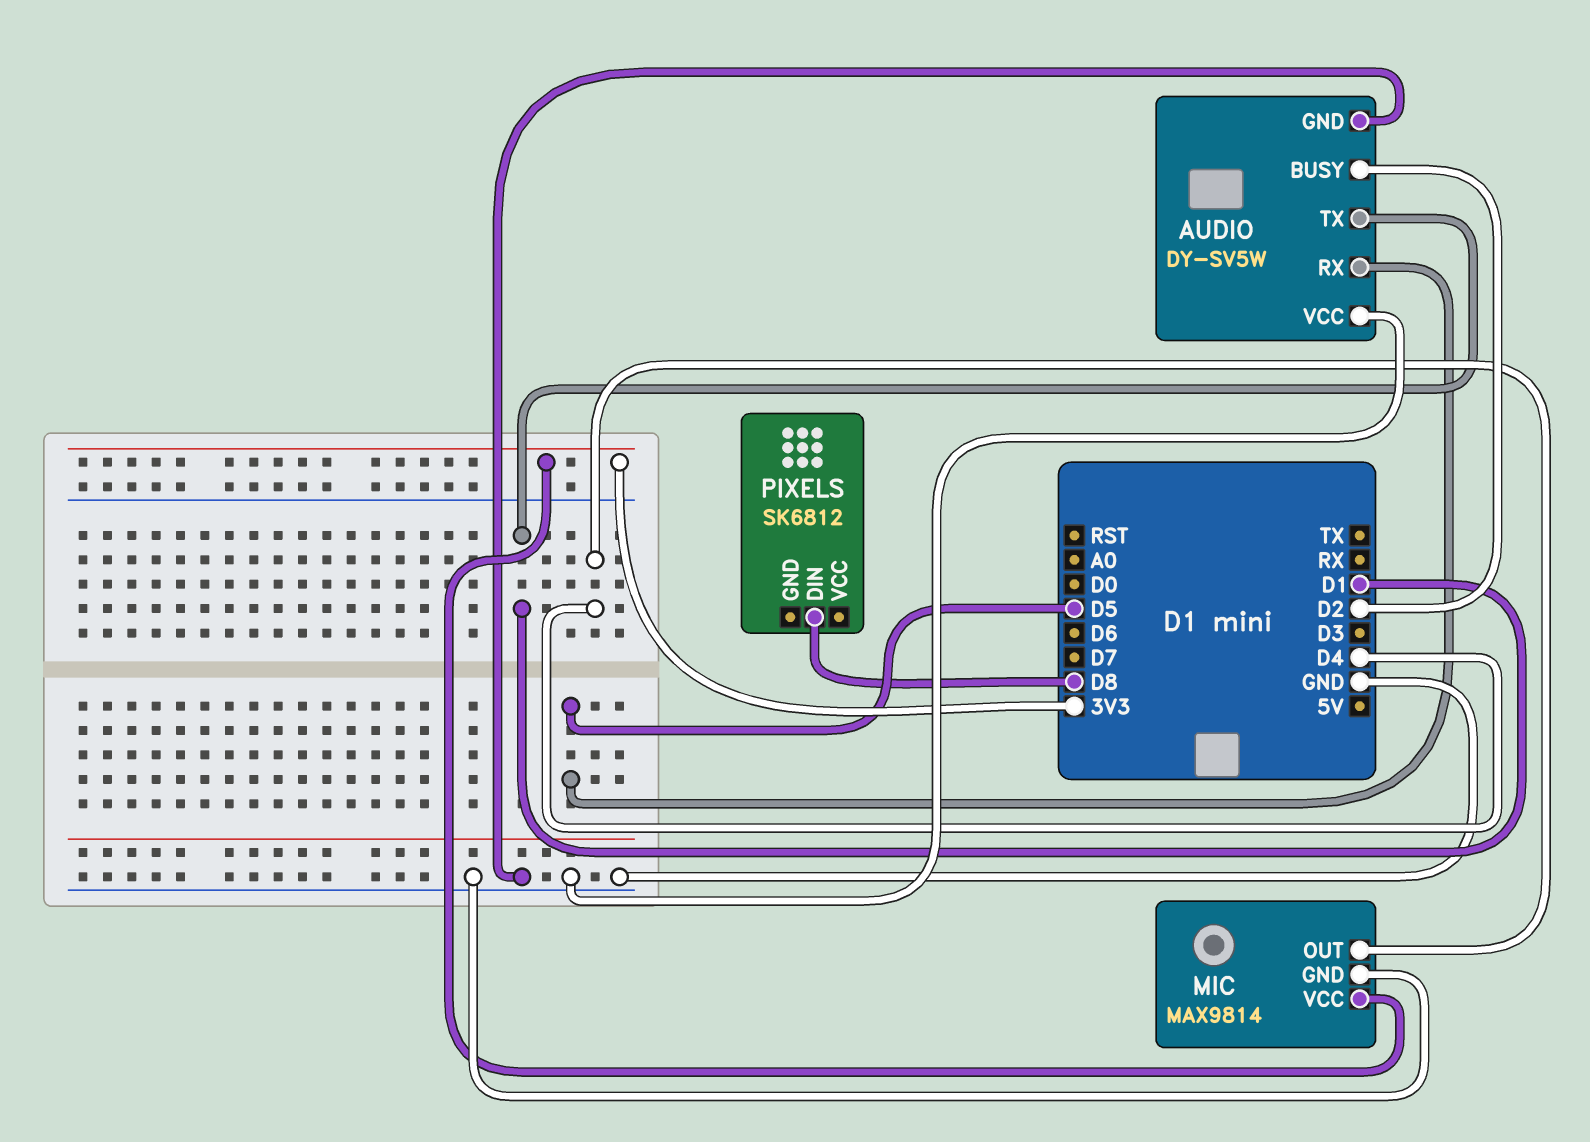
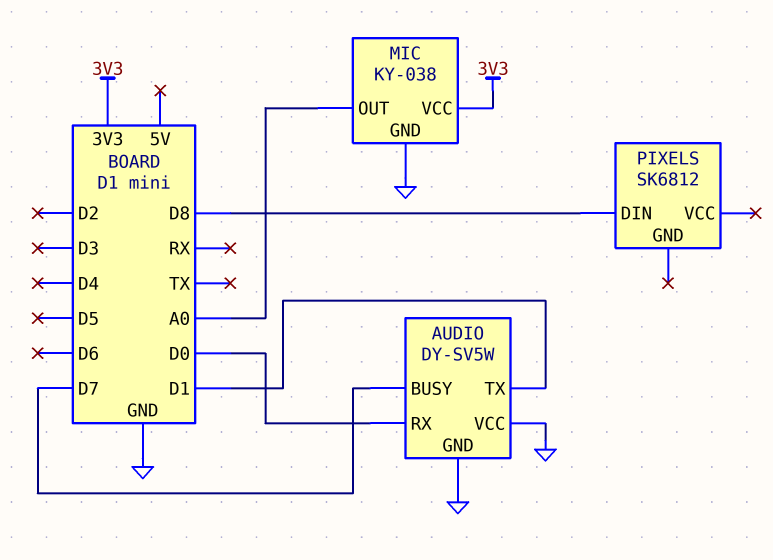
AUDIO pin BUSY: D2 -> D7
AUDIO pin RX: D5 -> D0
MIC: MAX9814 -> KY-038
MIC pin OUT: D4 -> A0

